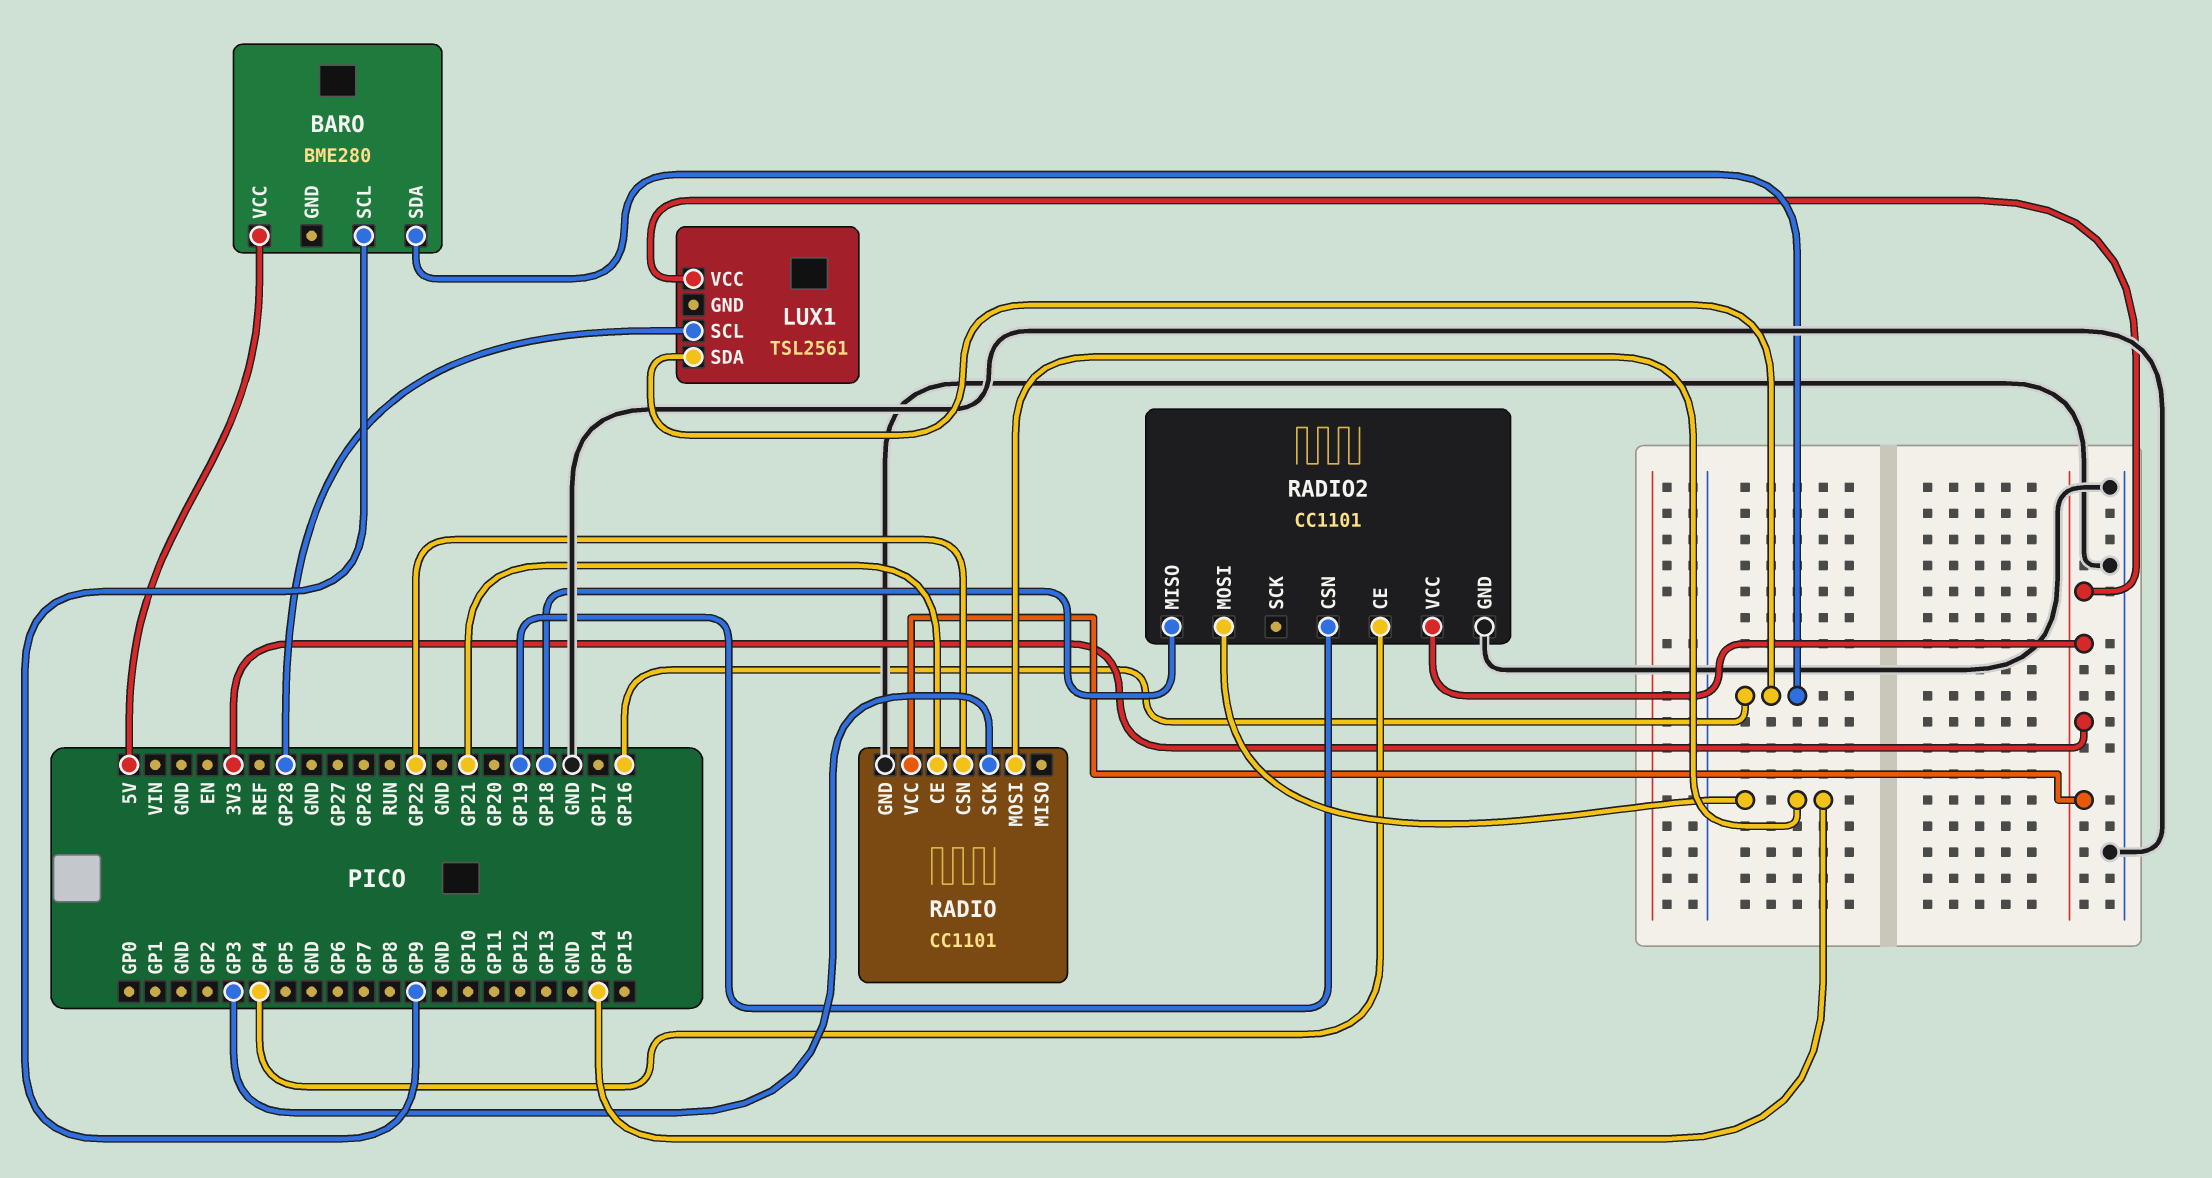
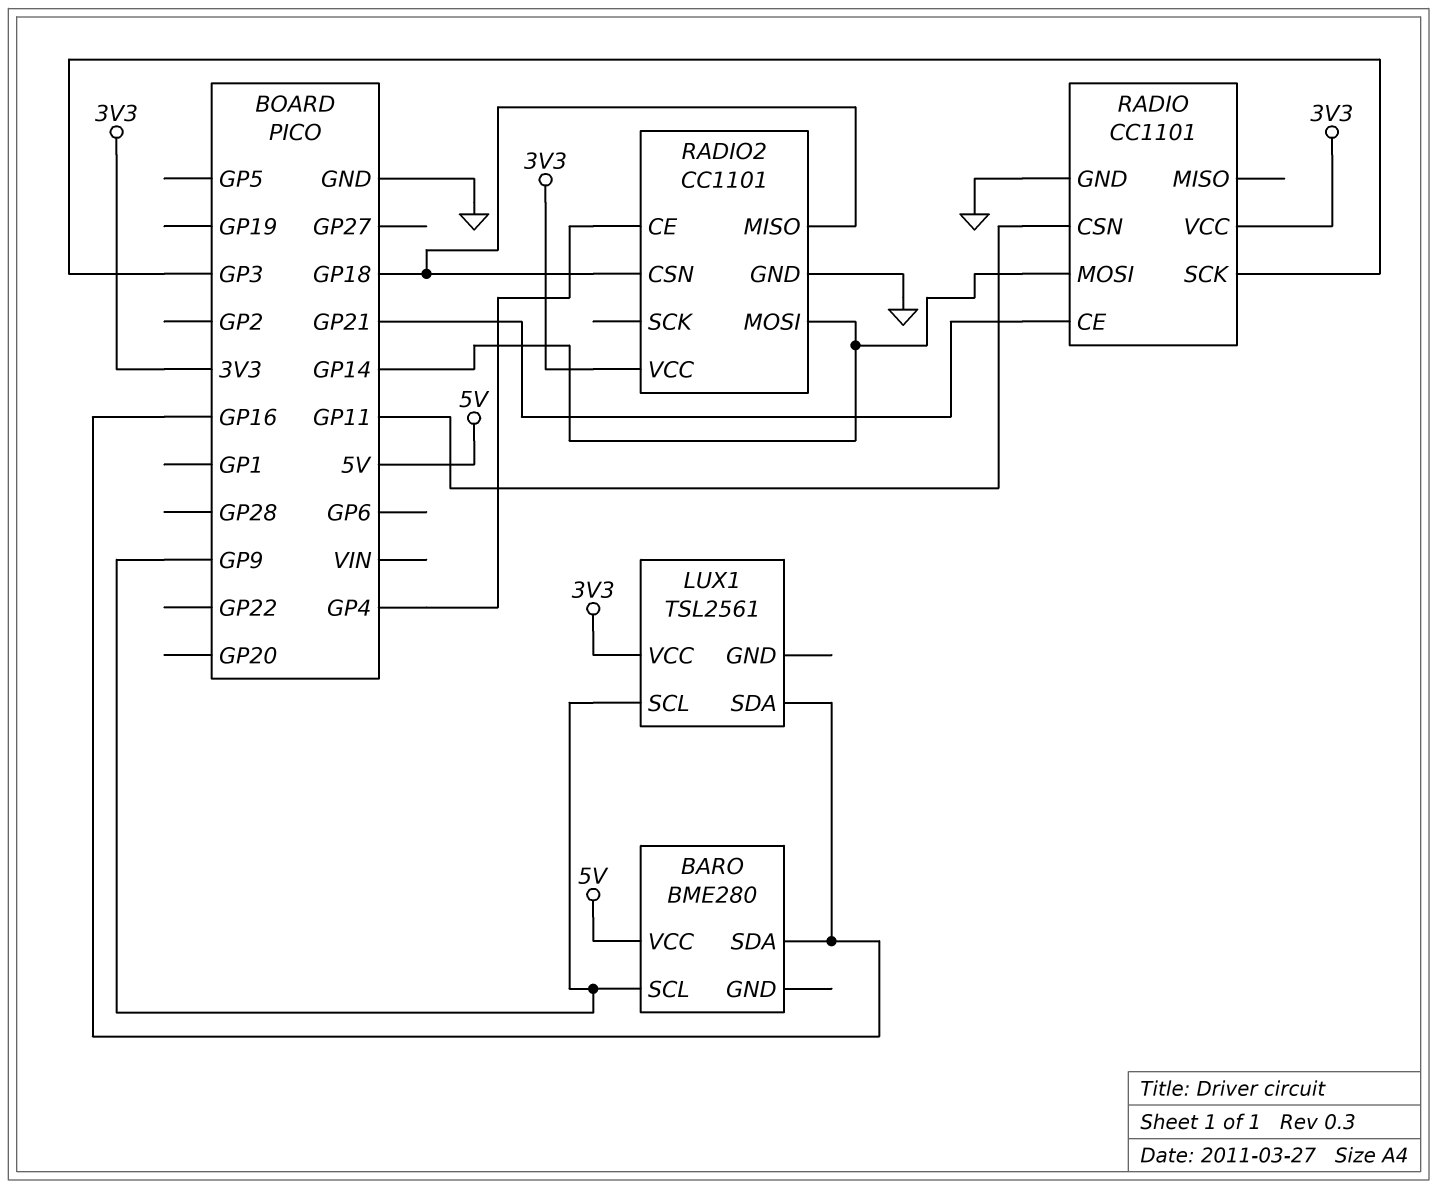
LUX1 pin SCL: GP28 -> GP9
RADIO pin CSN: GP22 -> GP11
RADIO2 pin CSN: GP19 -> GP18

